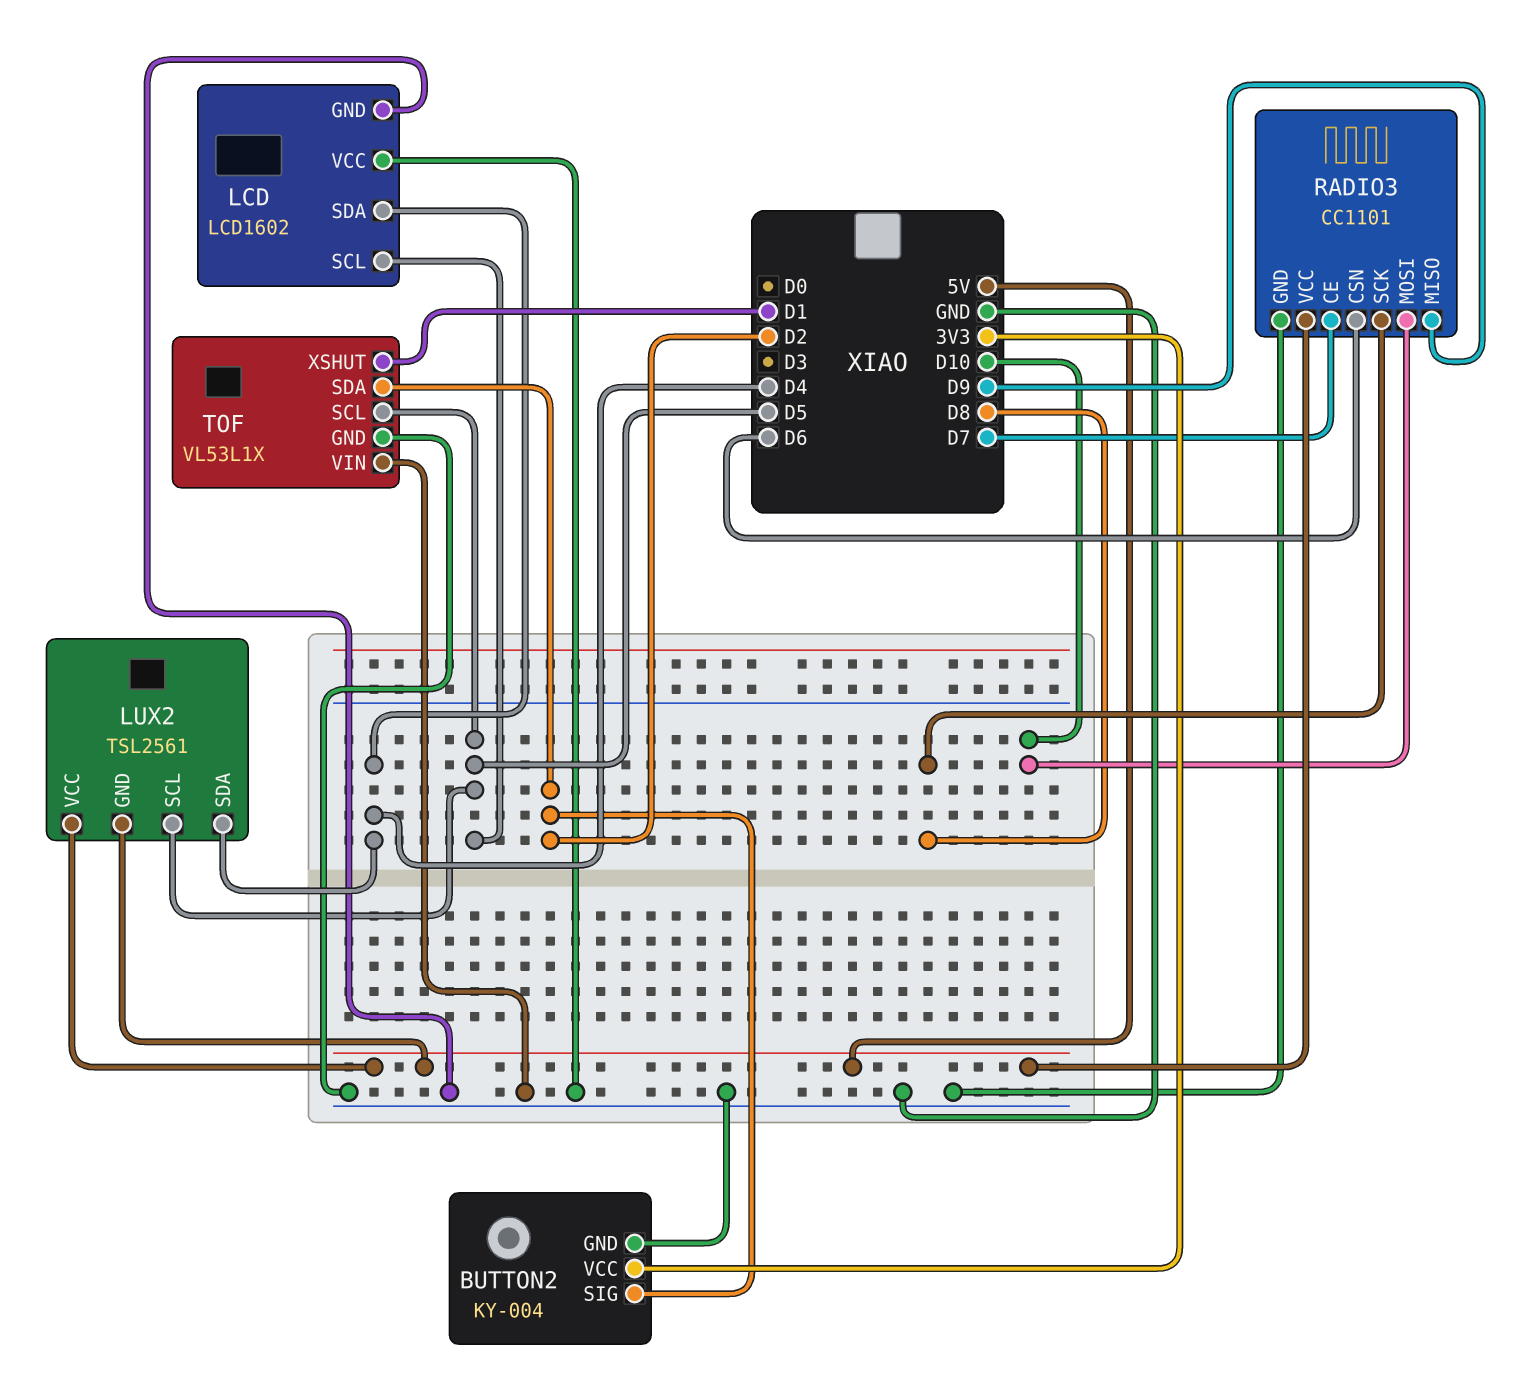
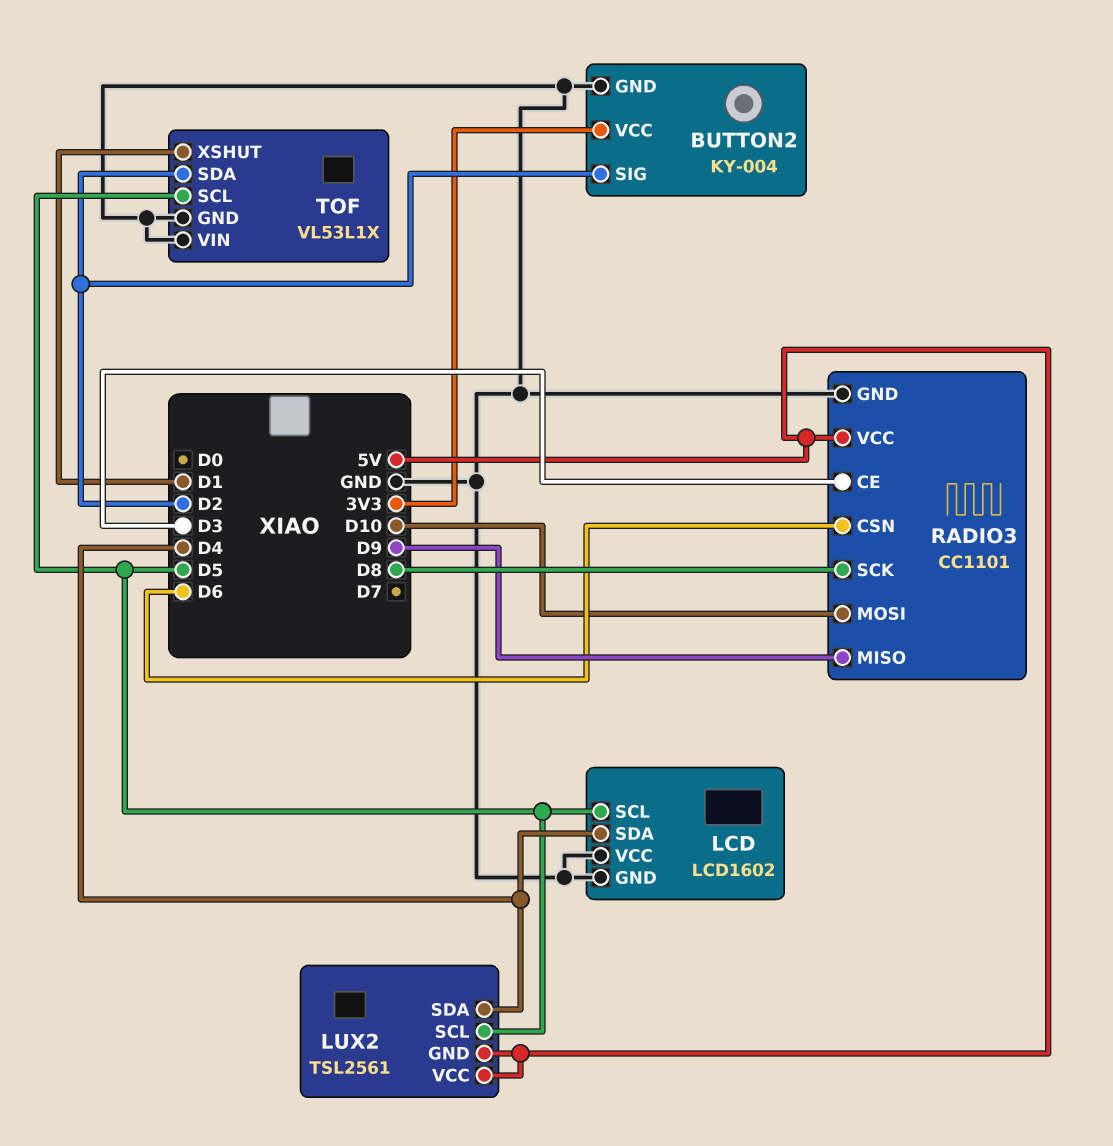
RADIO3 pin CE: D7 -> D3

